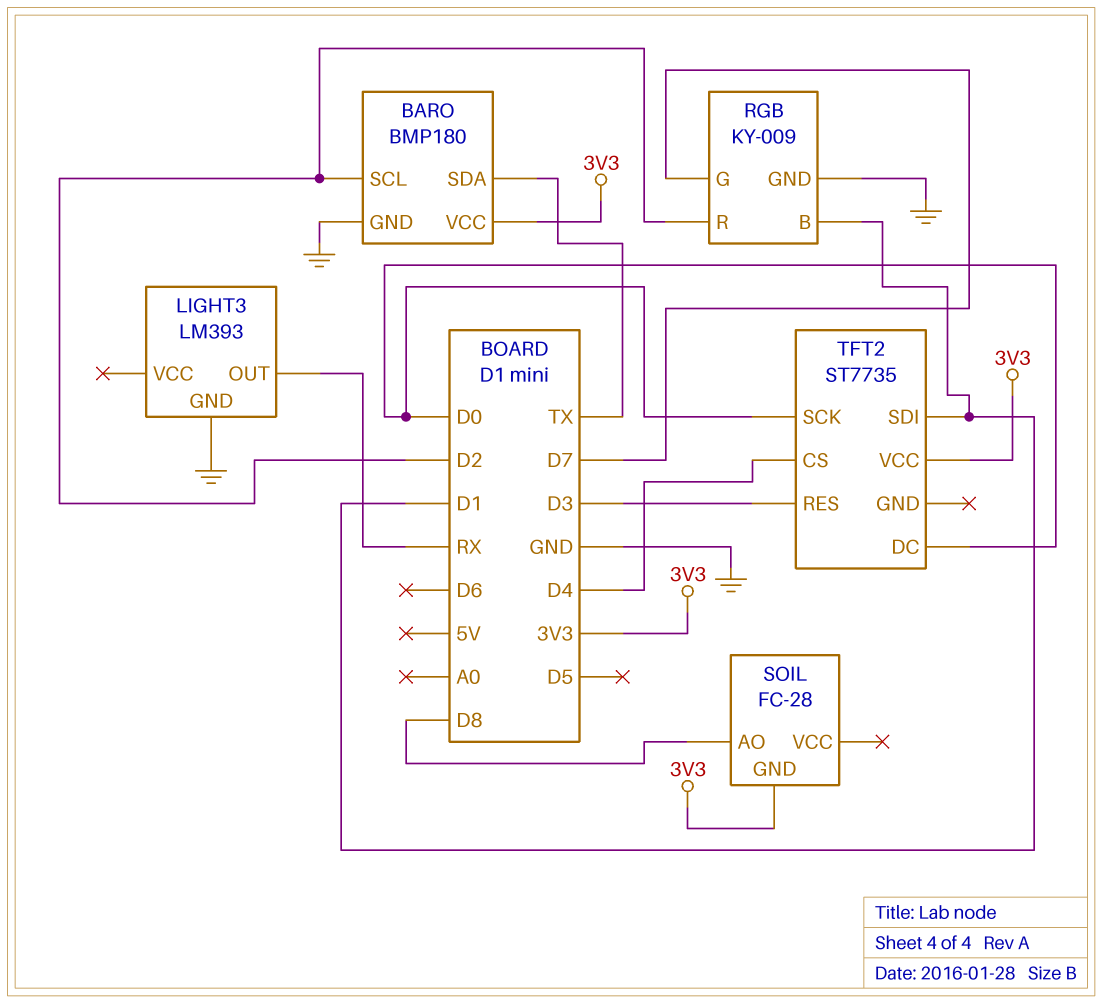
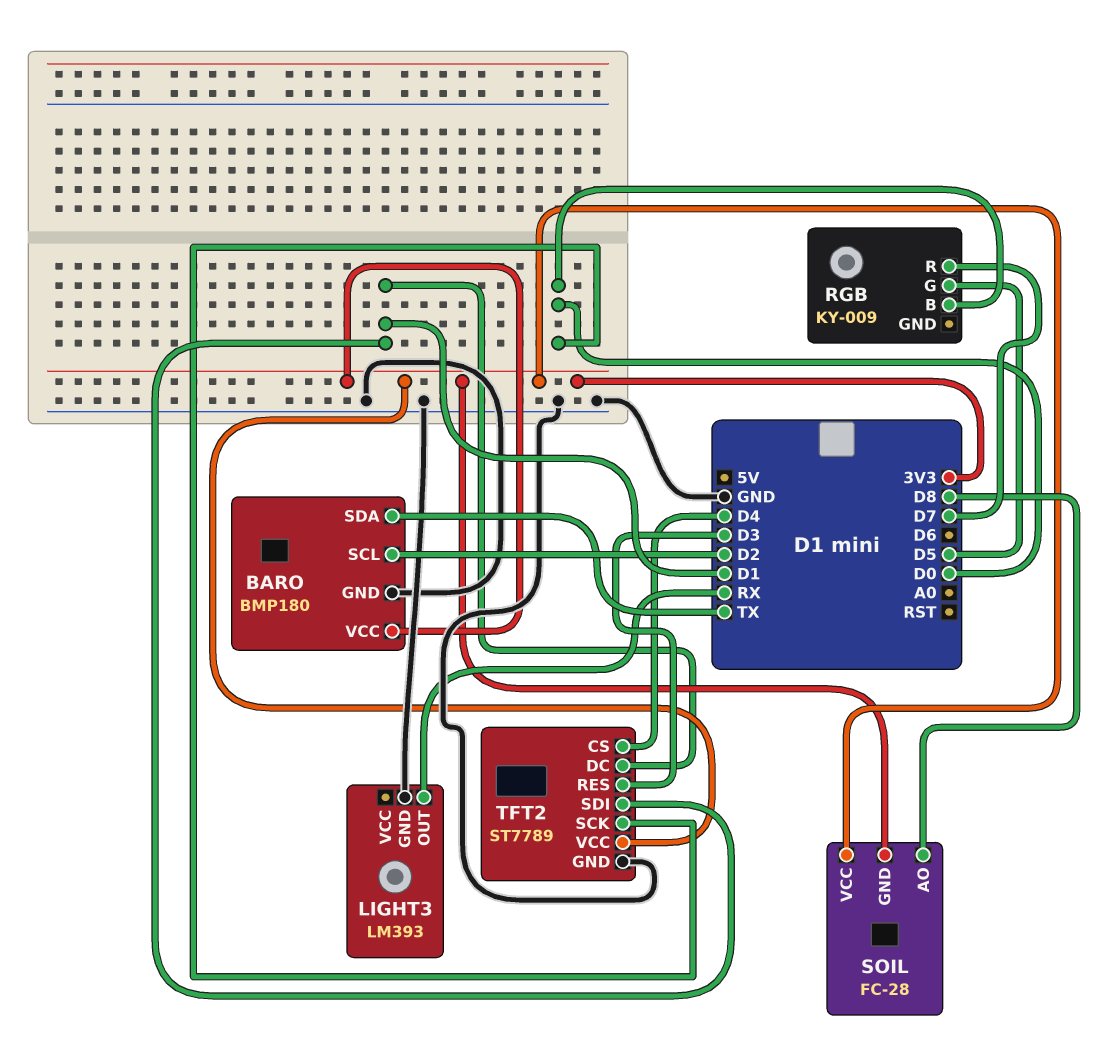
RGB pin B: D1 -> D0
RGB pin G: D7 -> D5
RGB pin GND: GND -> none
RGB pin R: D2 -> D7
SOIL pin VCC: none -> 3V3
TFT2: ST7735 -> ST7789
TFT2 pin DC: D0 -> D1
TFT2 pin GND: none -> GND

